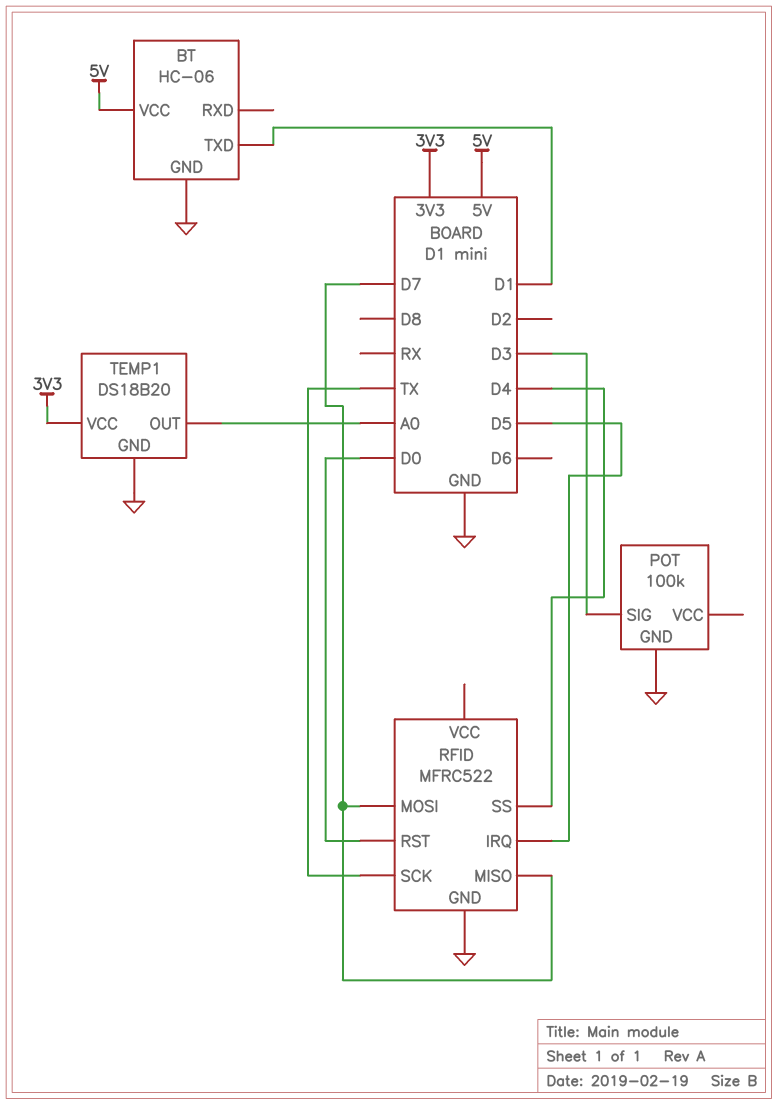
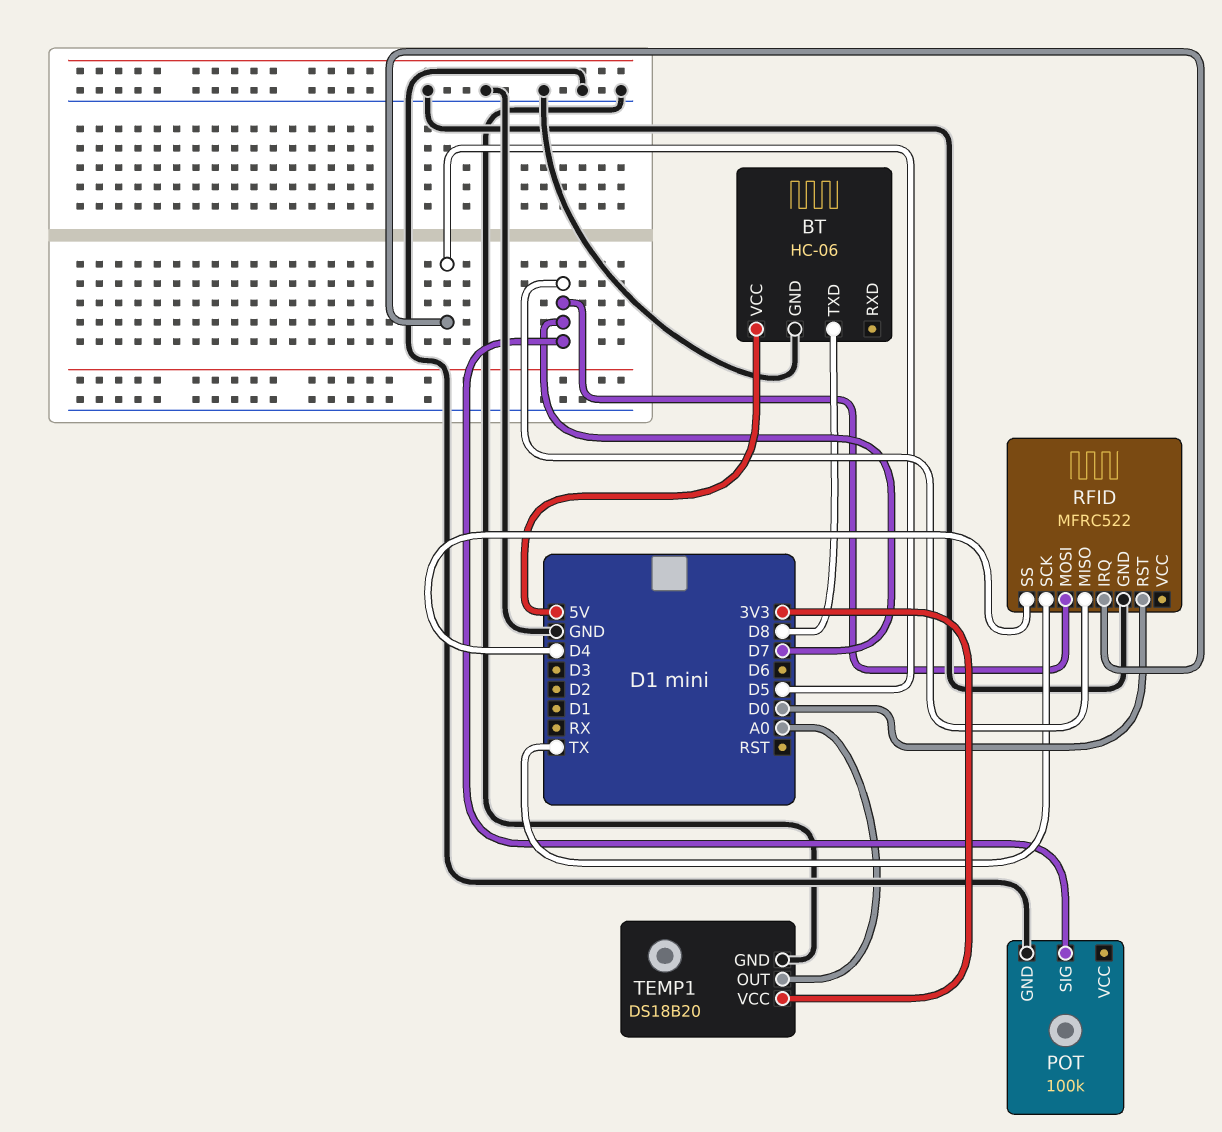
BT pin TXD: D1 -> D8
POT pin SIG: D3 -> D7

